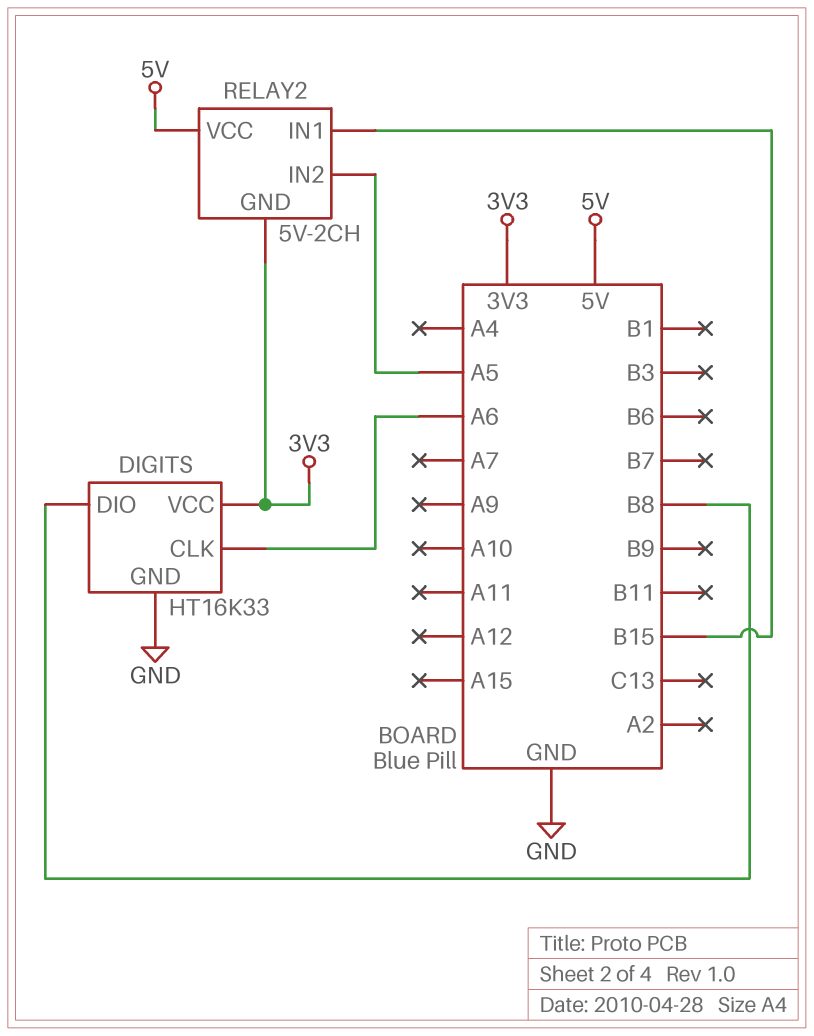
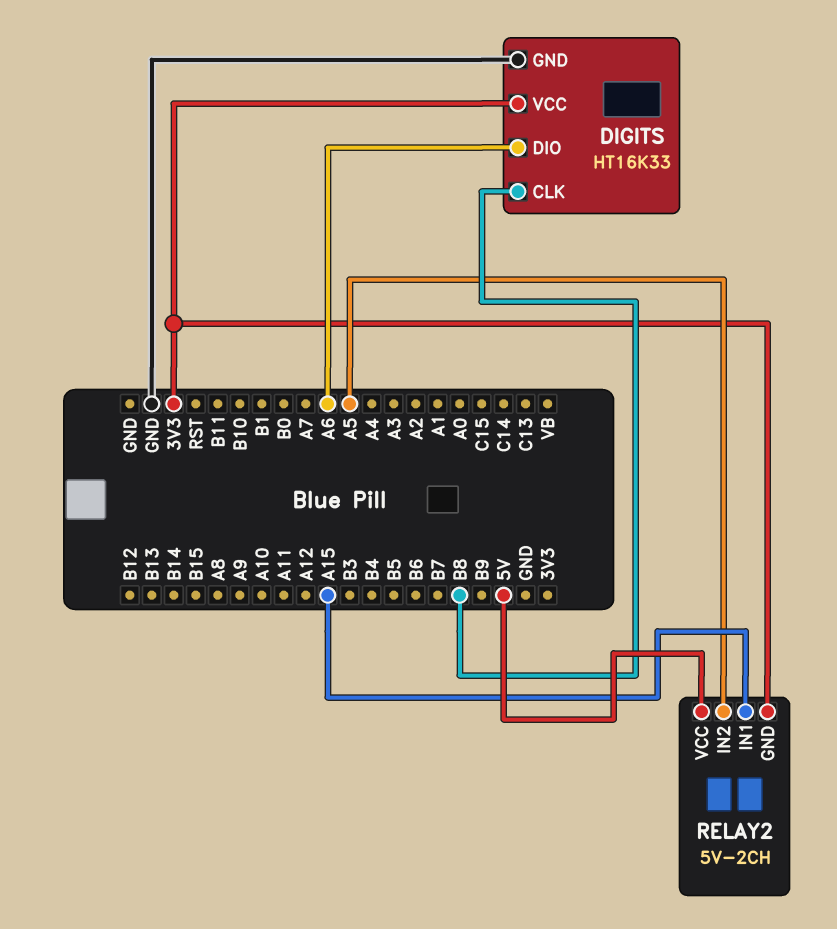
DIGITS pin CLK: A6 -> B8
DIGITS pin DIO: B8 -> A6
RELAY2 pin IN1: B15 -> A15

